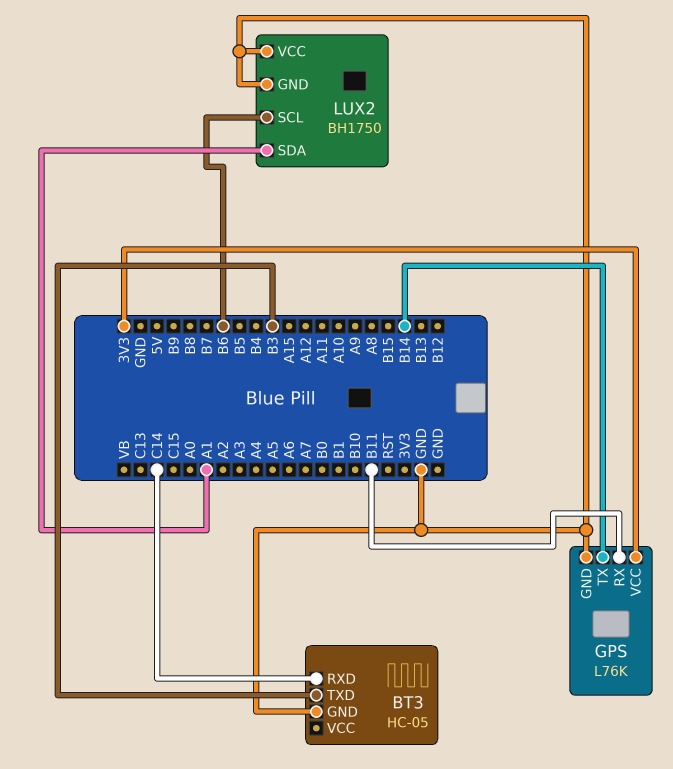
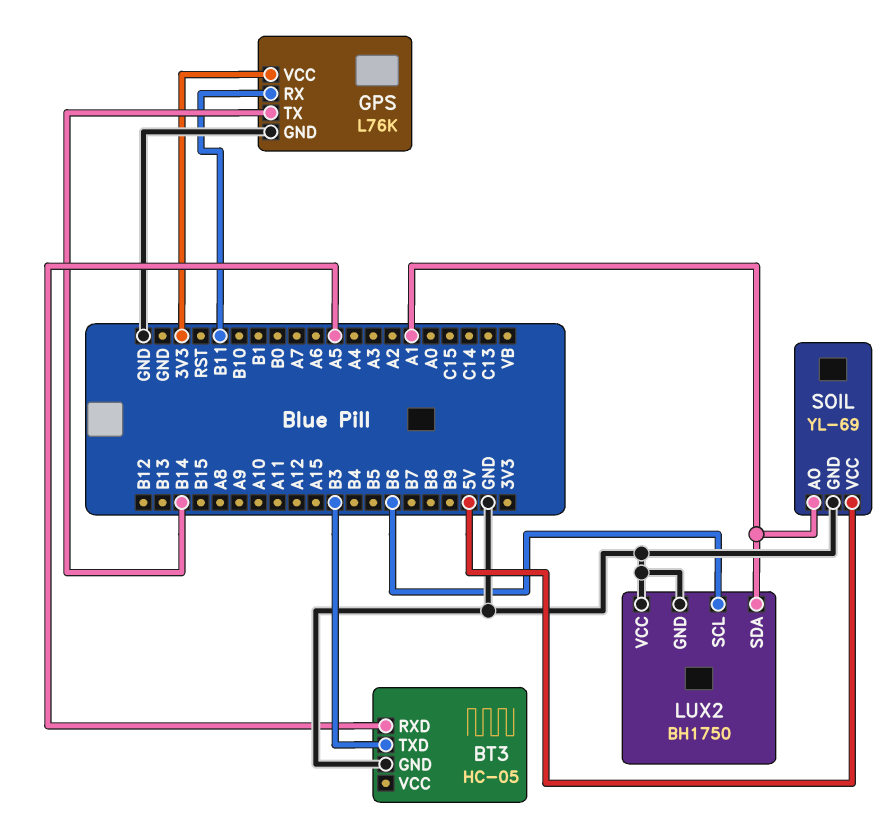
BT3 pin RXD: C14 -> A5
SOIL: none -> YL-69
SOIL pin AO: none -> A1
SOIL pin GND: none -> GND
SOIL pin VCC: none -> 5V

